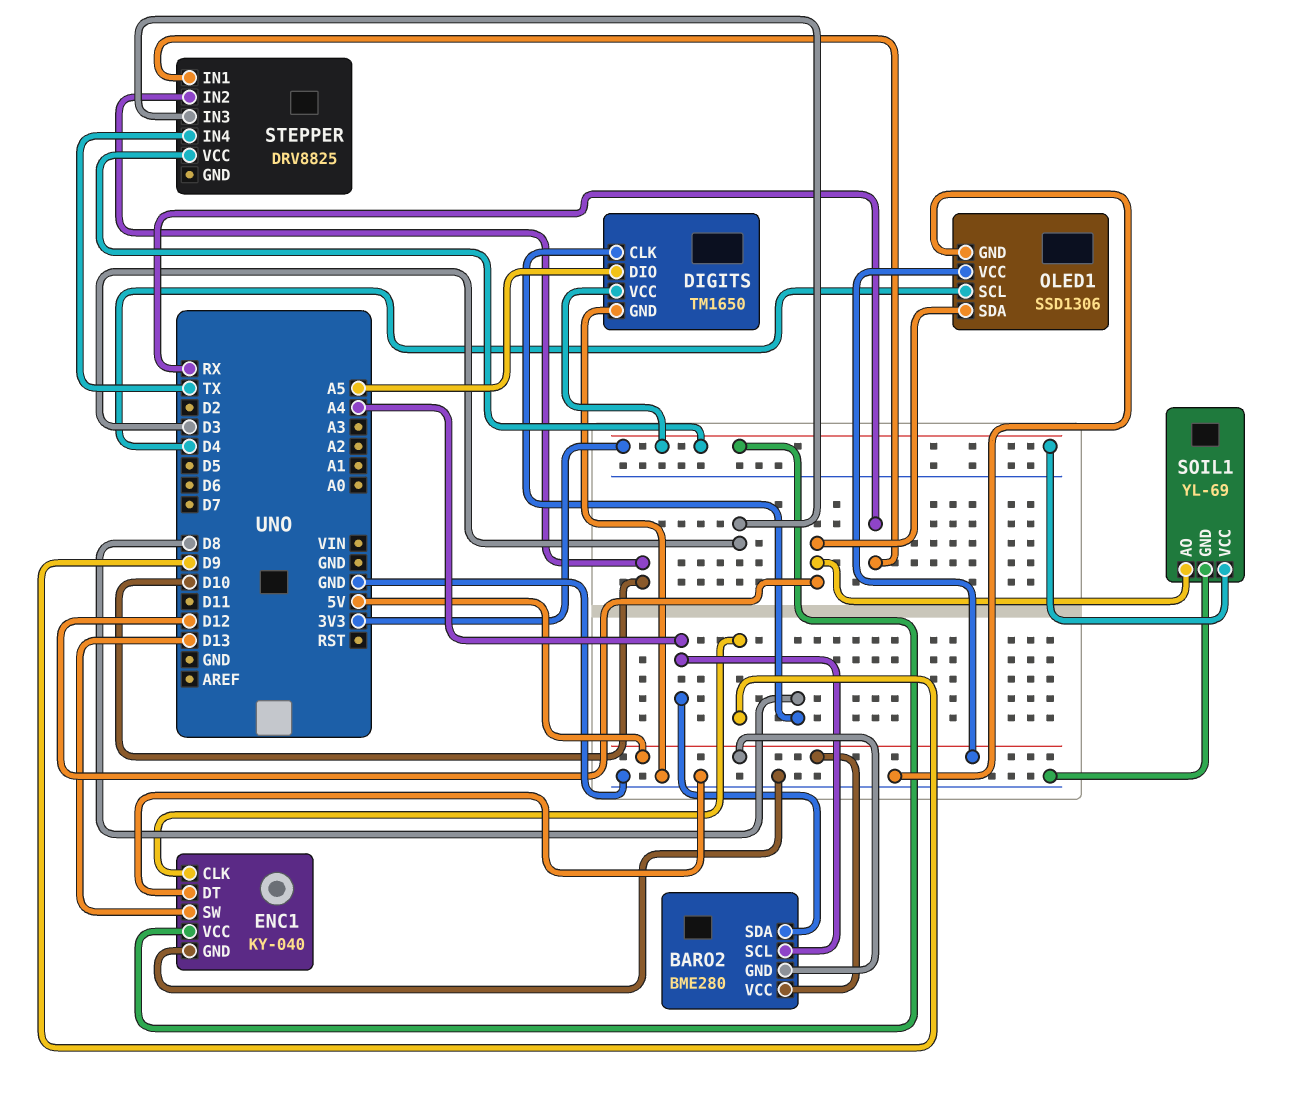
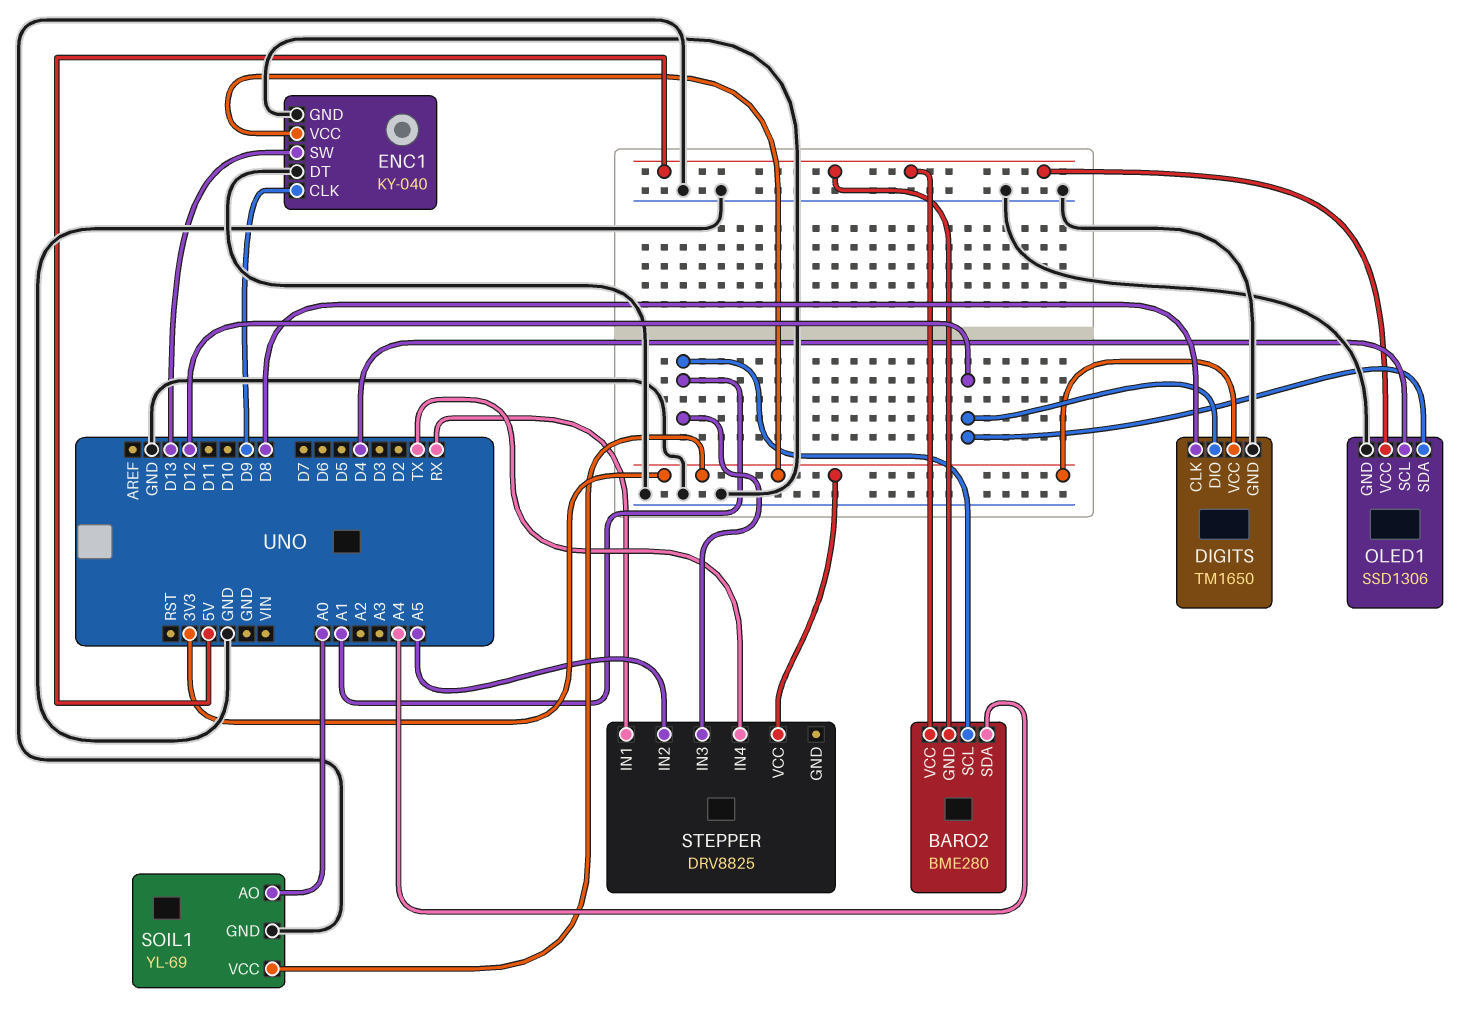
BARO2 pin SCL: A4 -> A1
DIGITS pin DIO: A5 -> D12
SOIL1 pin AO: D12 -> A0
STEPPER pin IN2: D10 -> A5
STEPPER pin IN3: D3 -> A1

